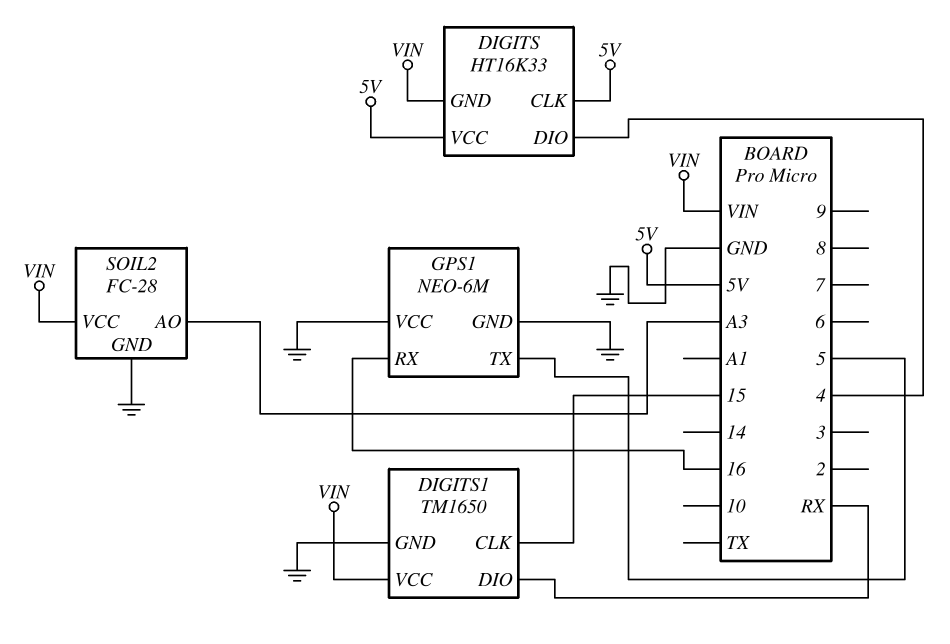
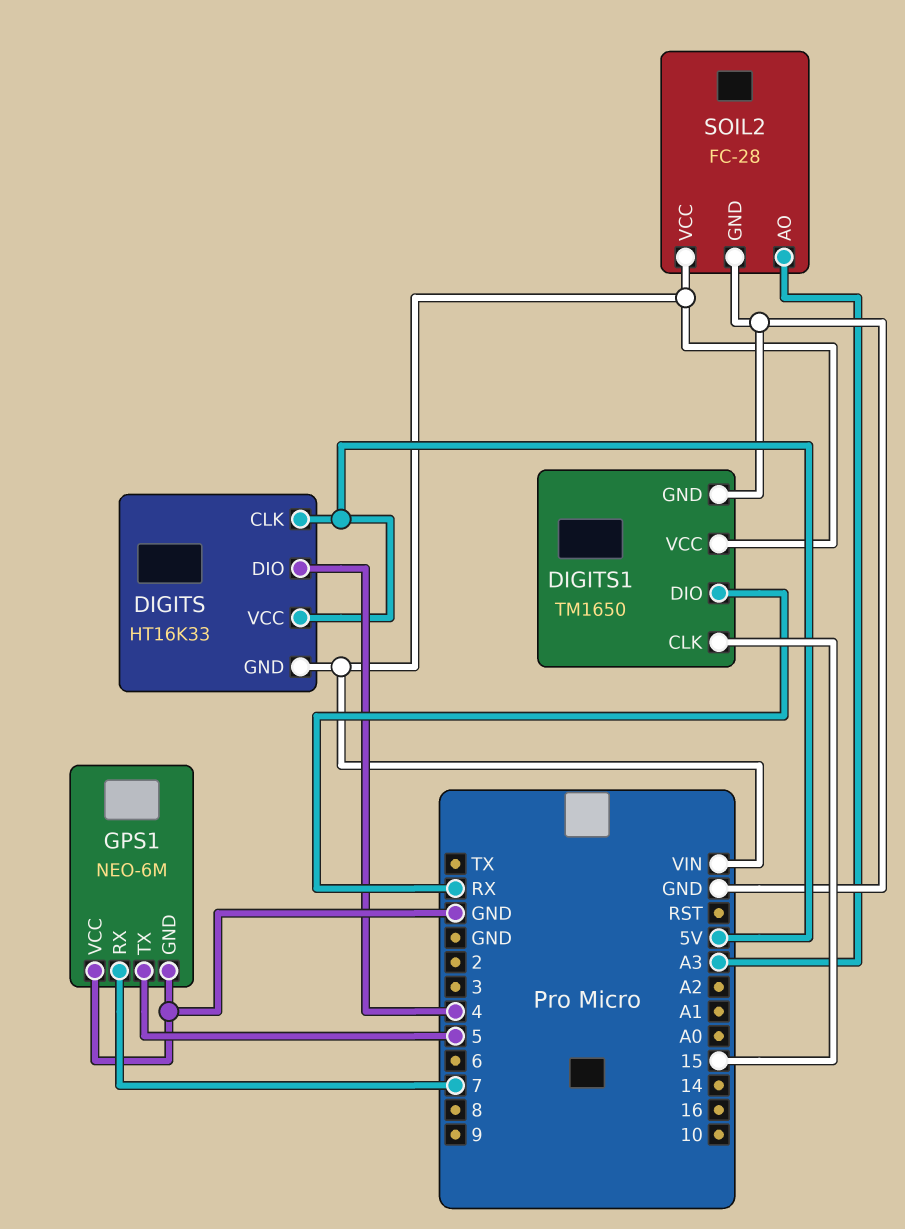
GPS1 pin RX: 16 -> 7

